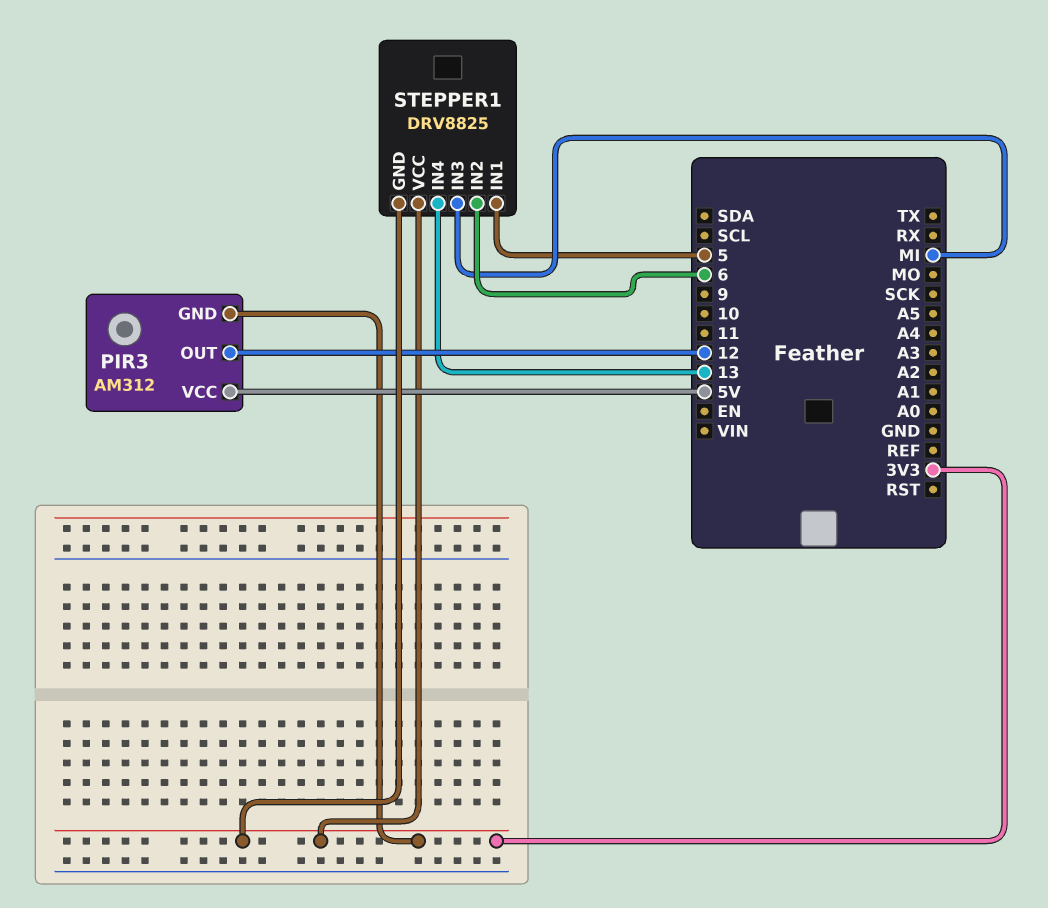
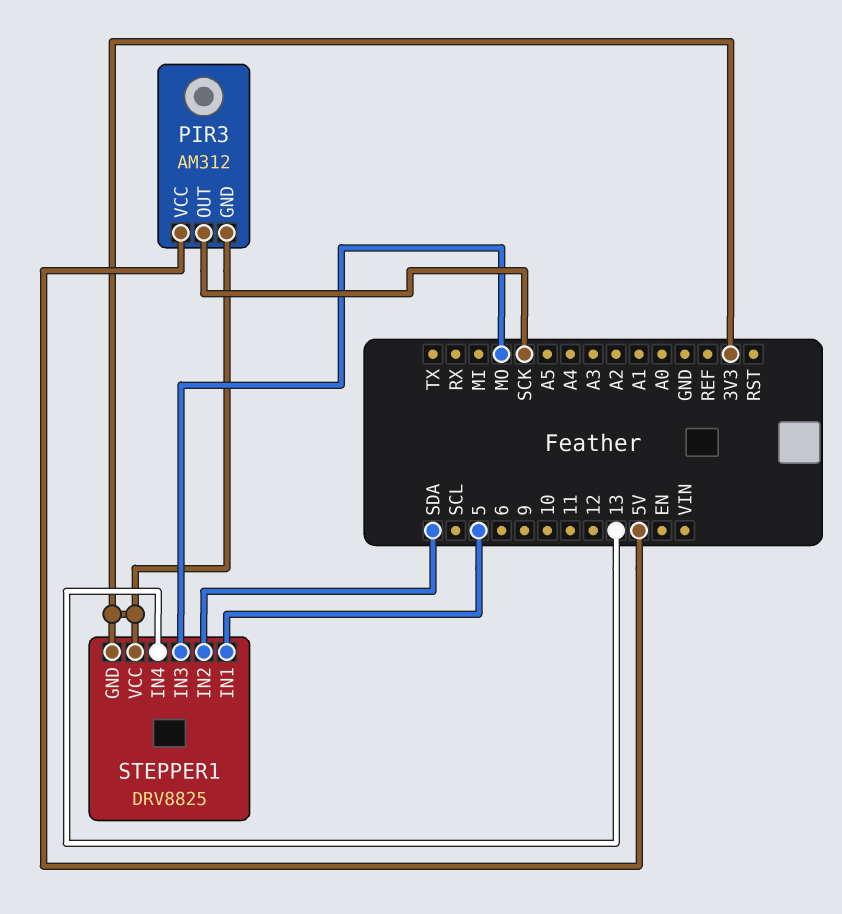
PIR3 pin OUT: 12 -> SCK
STEPPER1 pin IN2: 6 -> SDA
STEPPER1 pin IN3: MI -> MO

